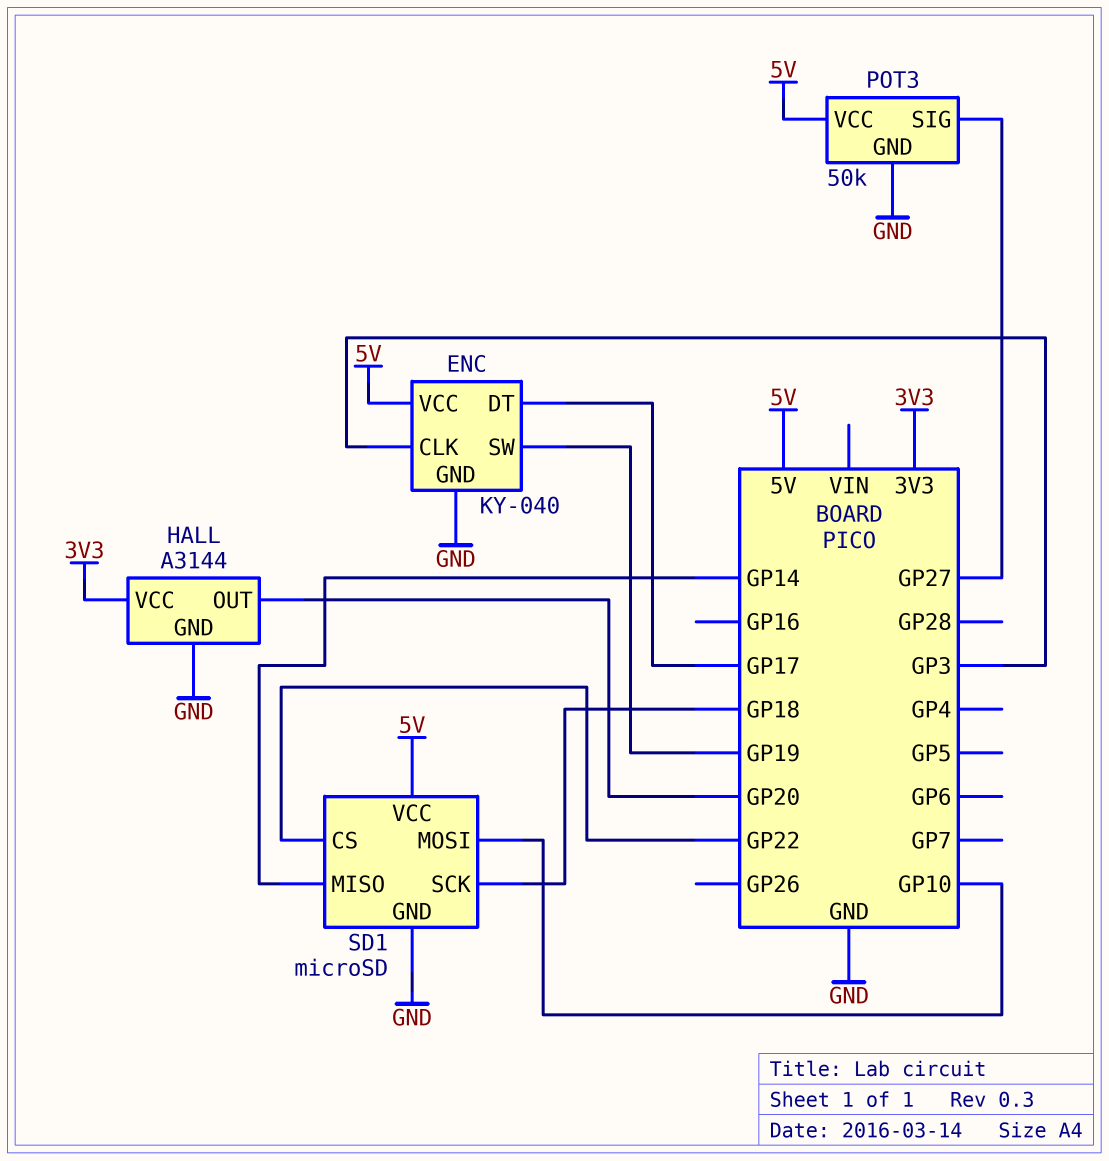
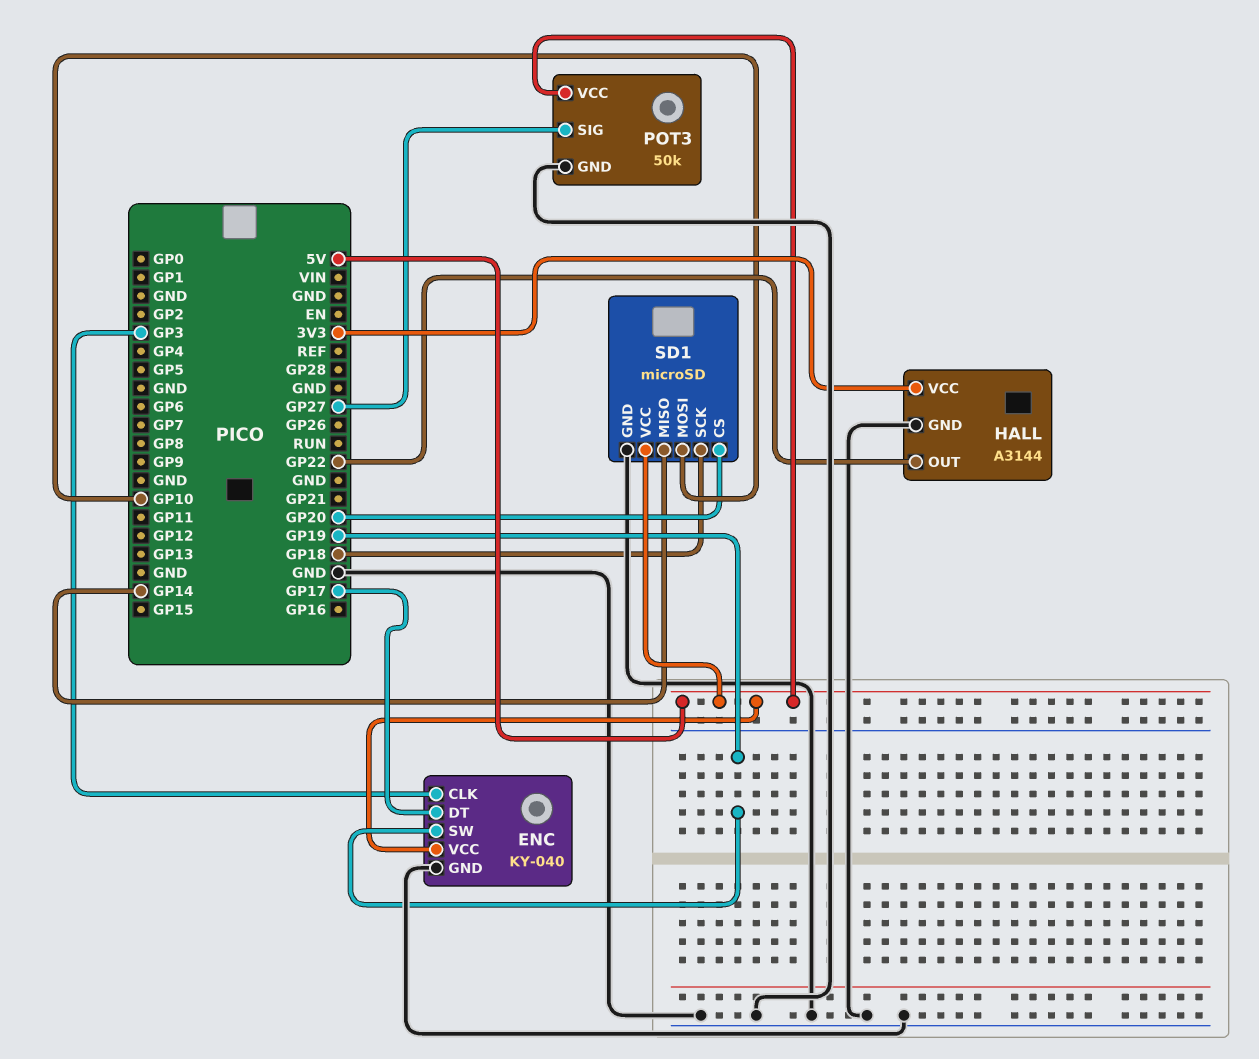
HALL pin OUT: GP20 -> GP22
SD1 pin CS: GP22 -> GP20

